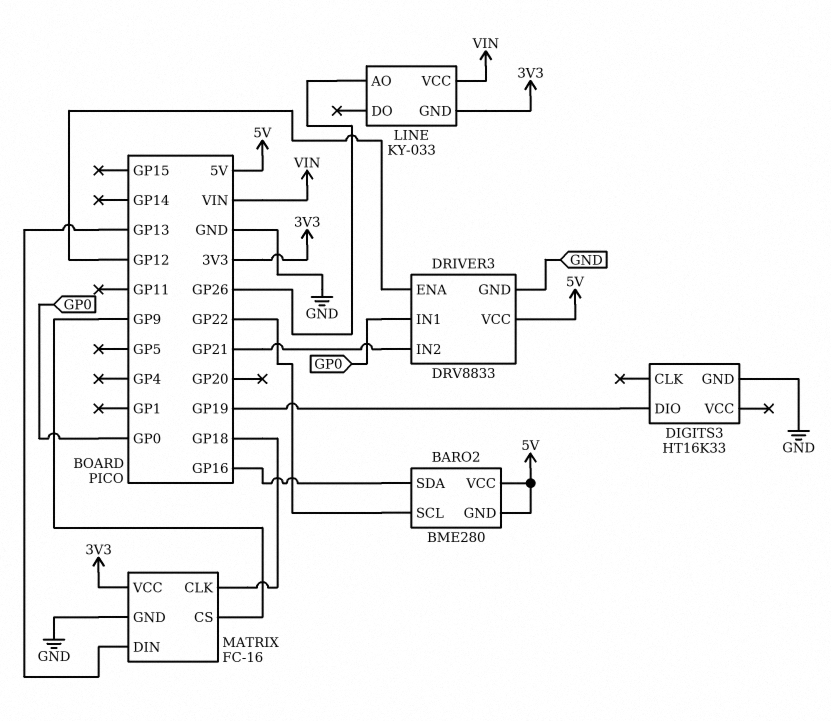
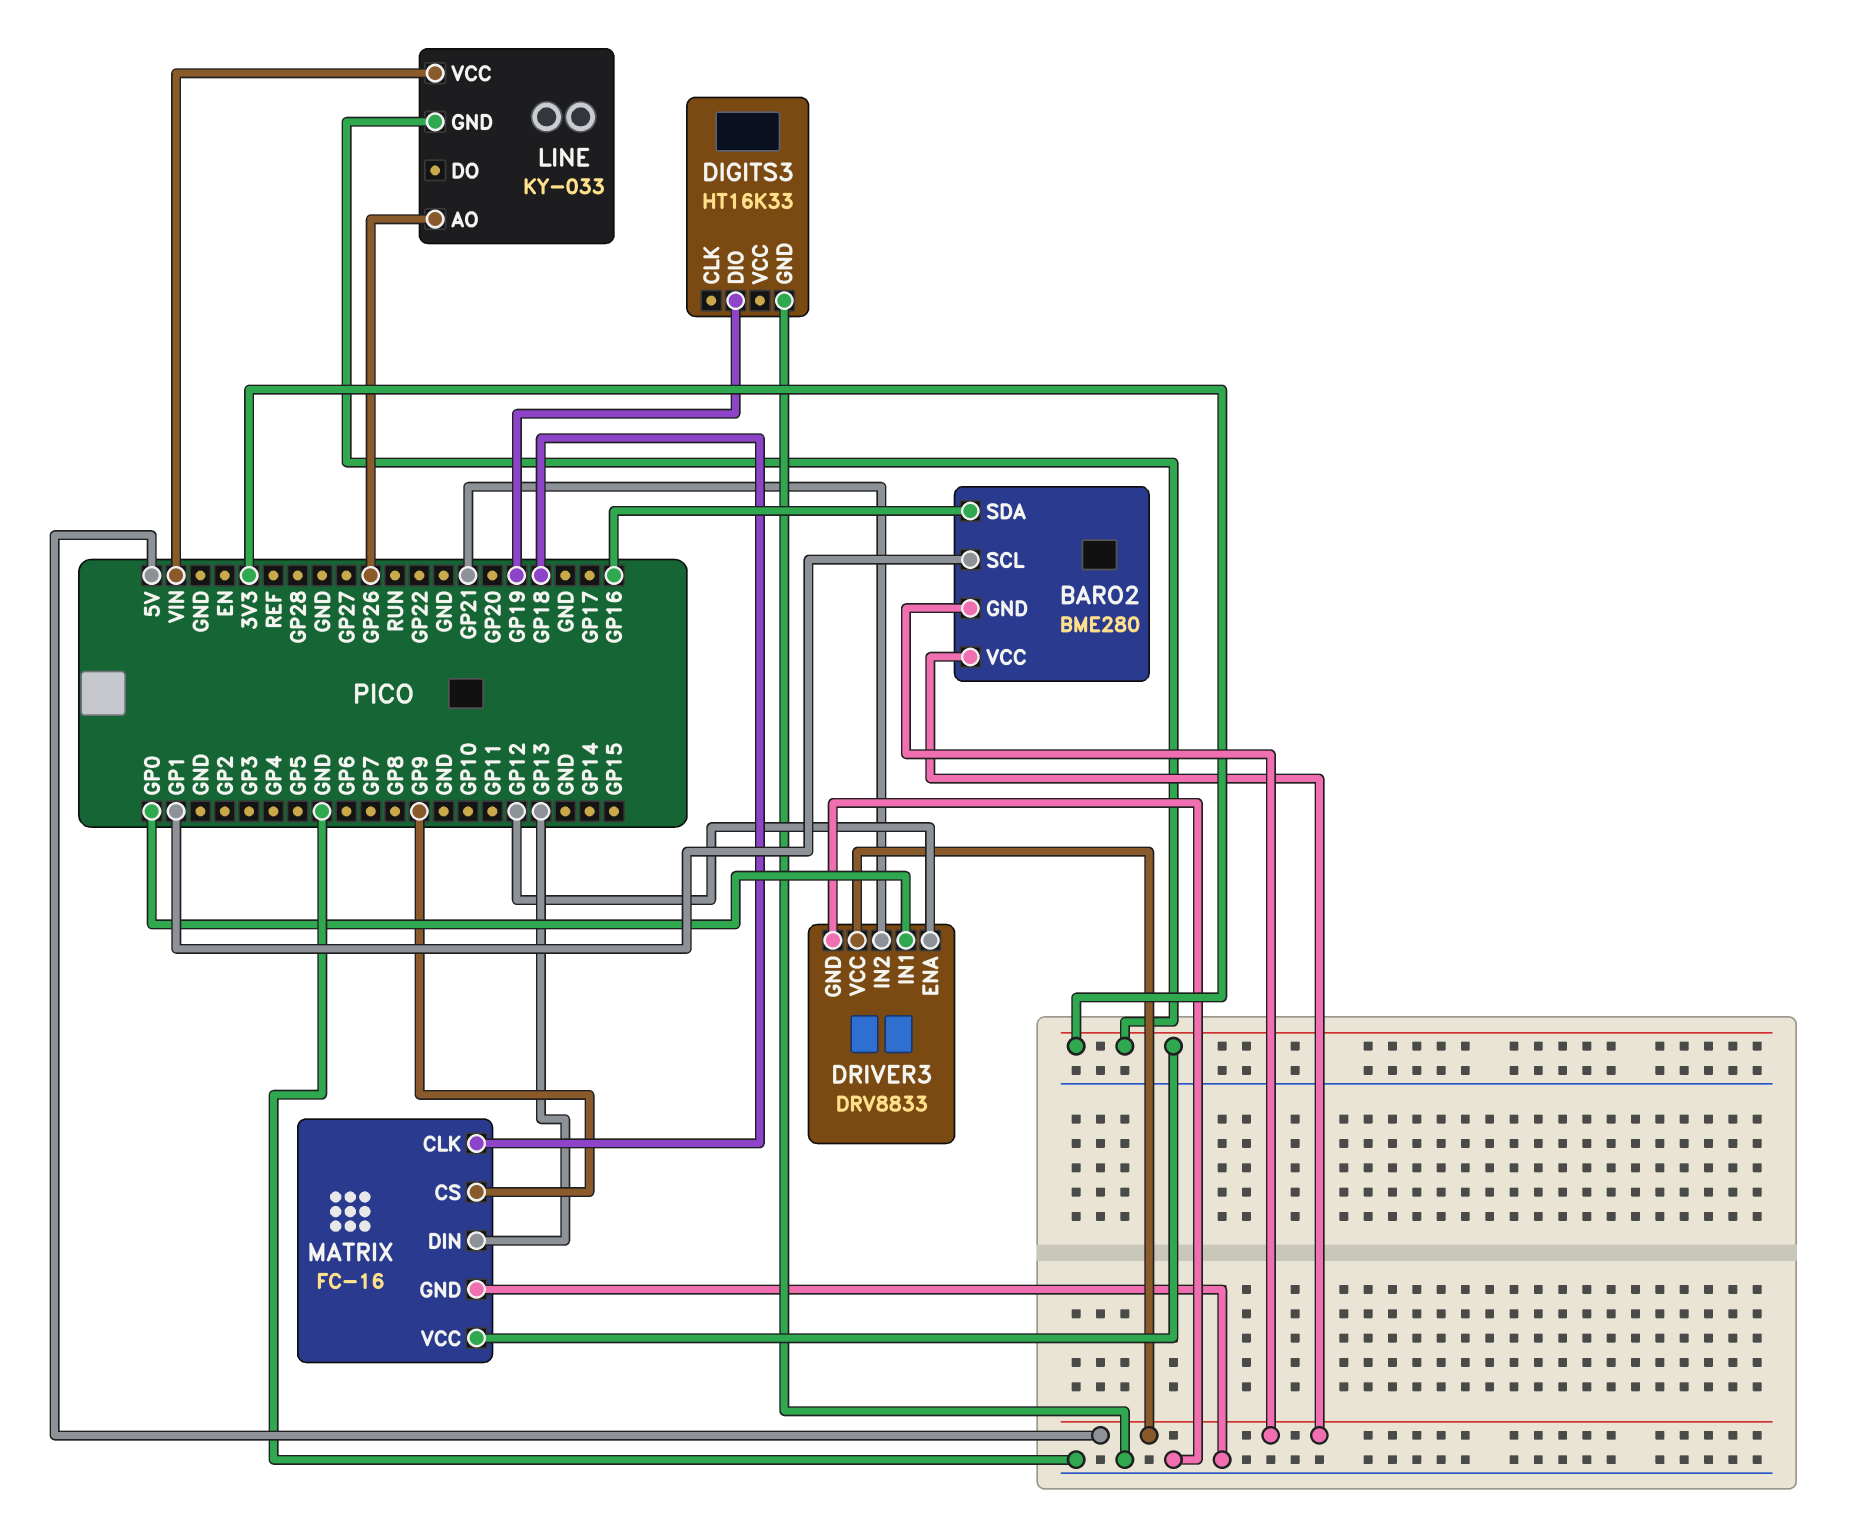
BARO2 pin SCL: GP22 -> GP1

